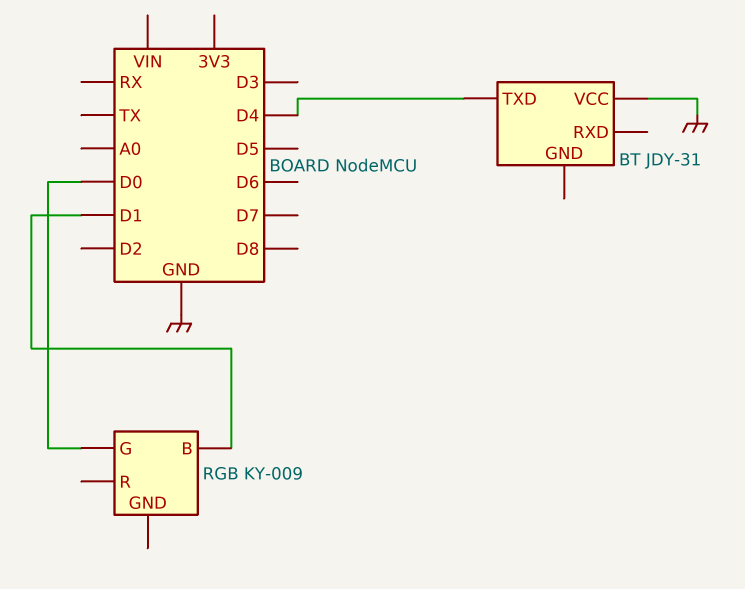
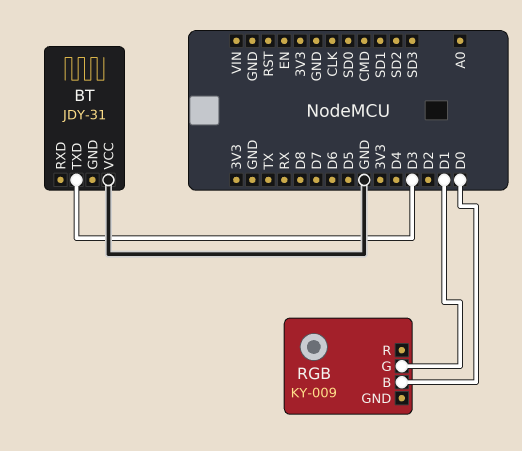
BT pin TXD: D4 -> D3
RGB pin B: D1 -> D0
RGB pin G: D0 -> D1

